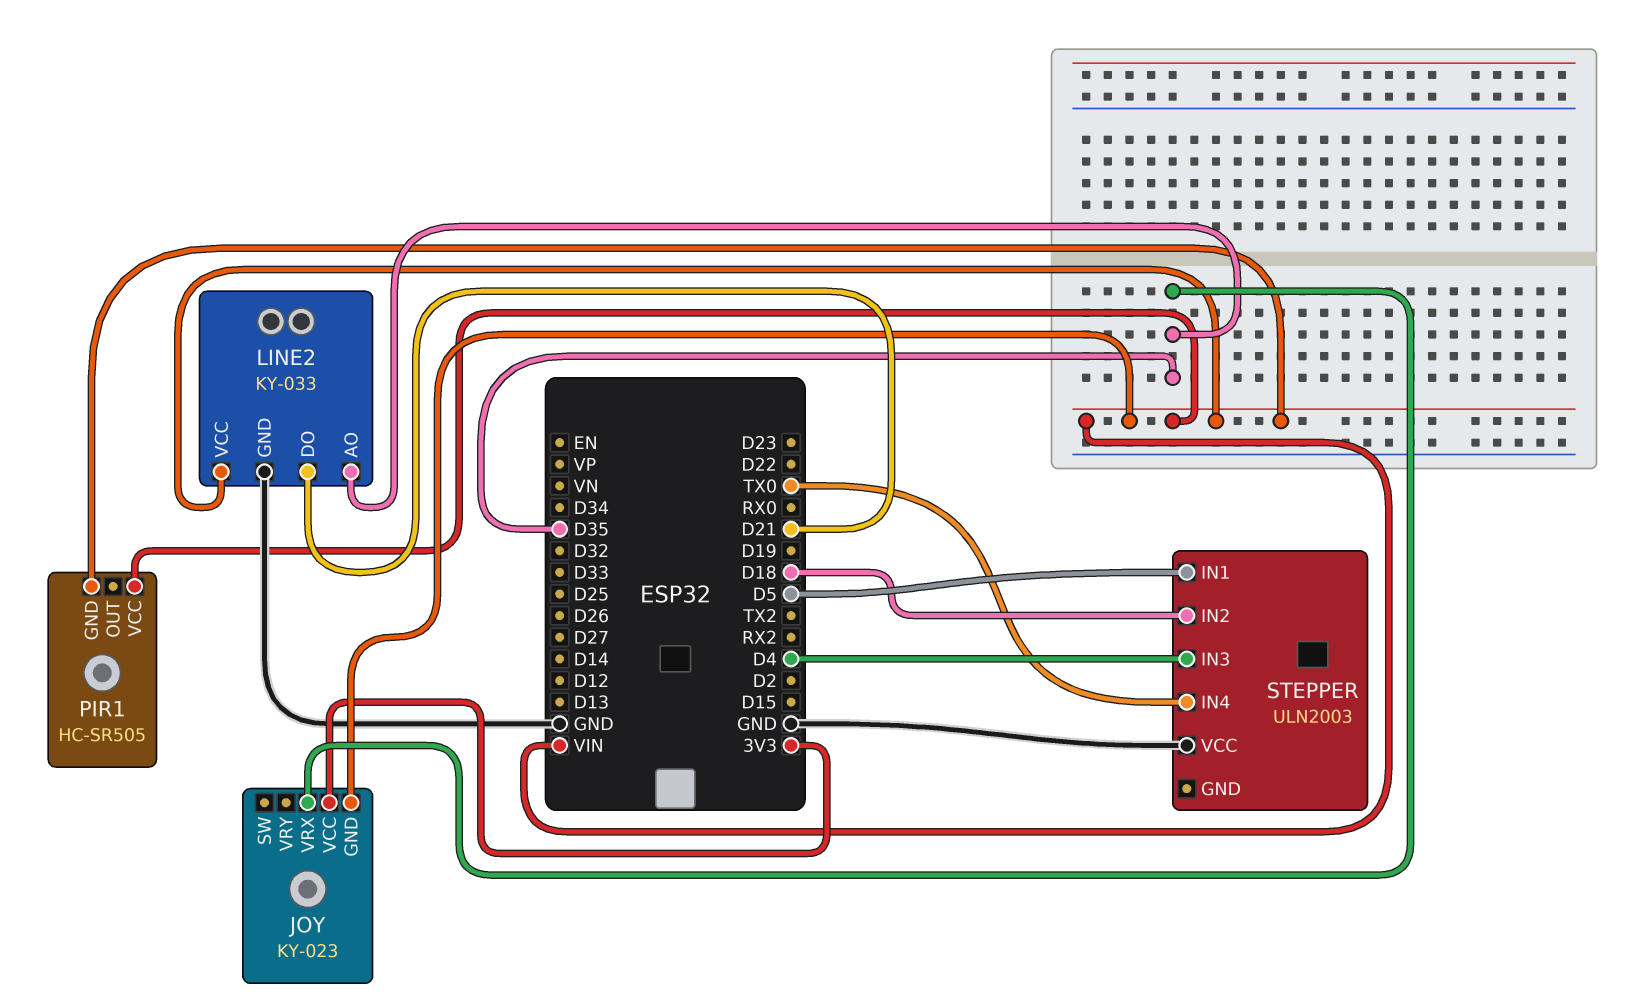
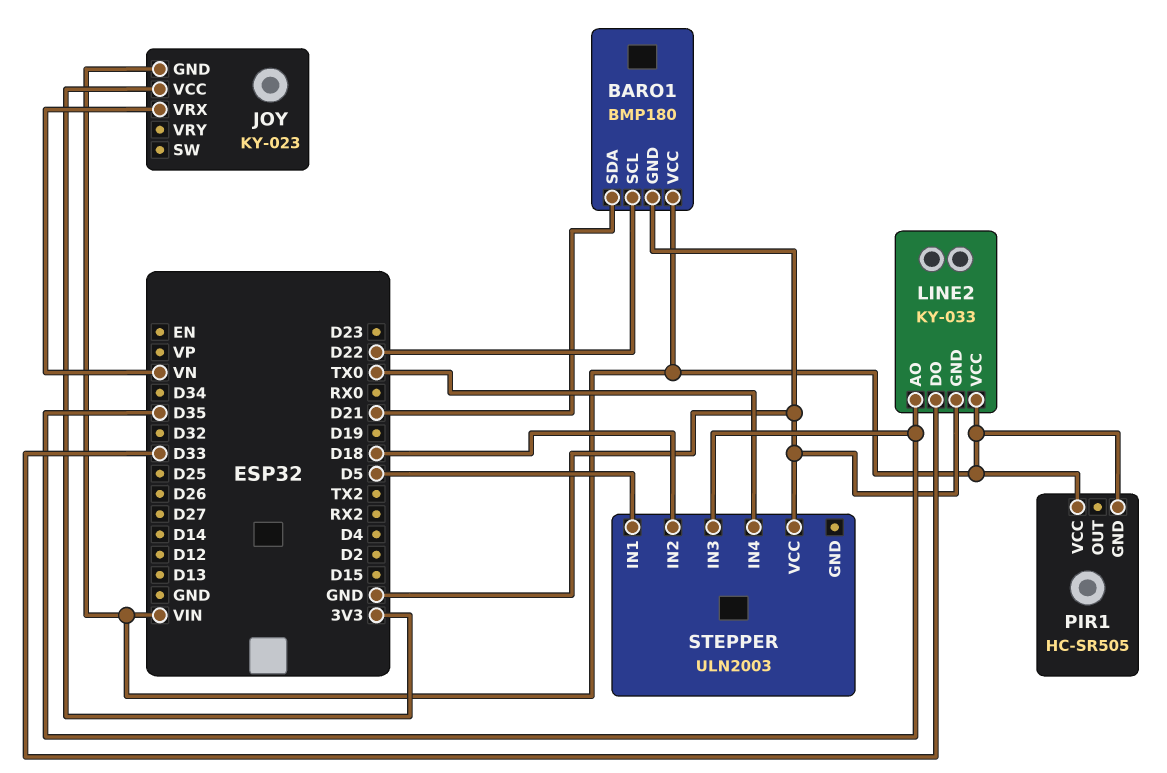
BARO1: none -> BMP180
BARO1 pin GND: none -> GND
BARO1 pin SCL: none -> D22
BARO1 pin SDA: none -> D21
BARO1 pin VCC: none -> VIN
JOY pin VRX: D35 -> VN
LINE2 pin DO: D21 -> D33
STEPPER pin IN3: D4 -> D35

